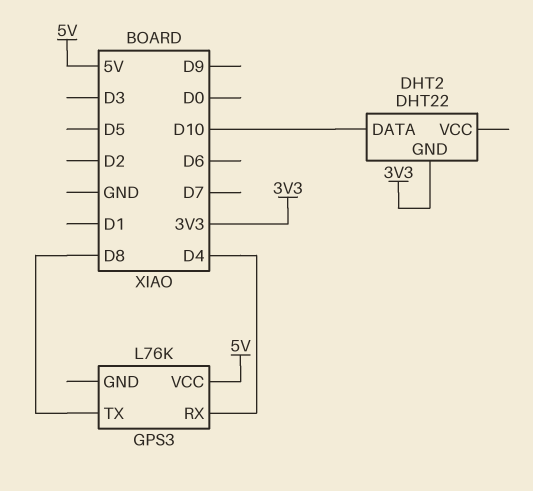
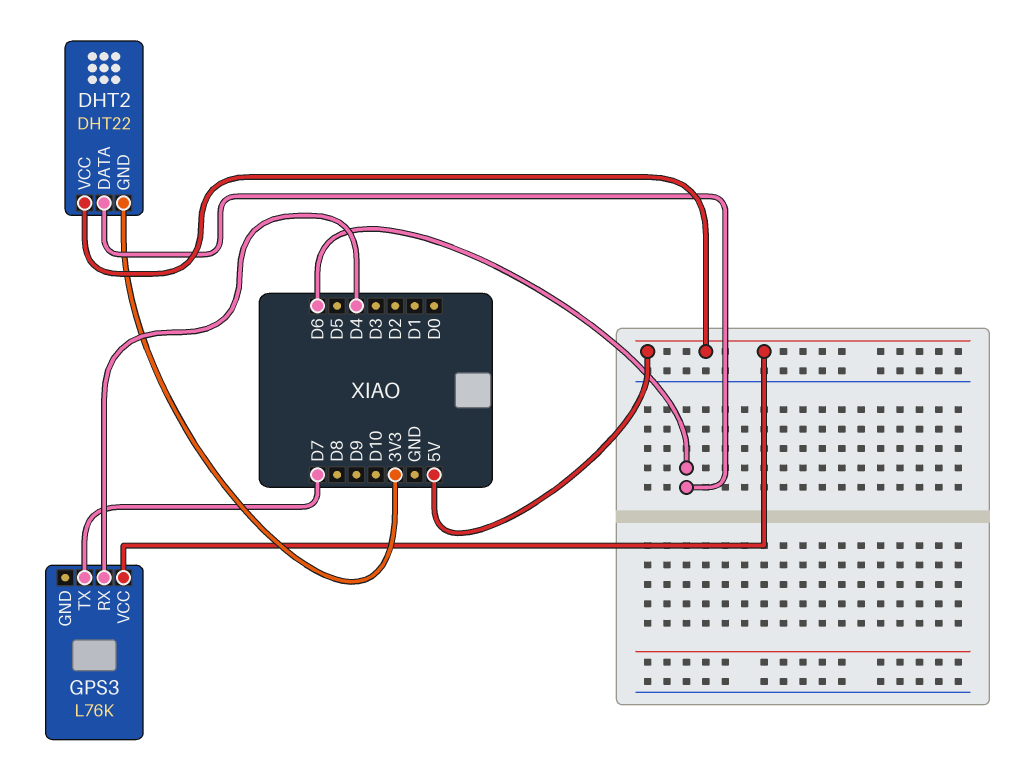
DHT2 pin DATA: D10 -> D6
DHT2 pin VCC: none -> 5V
GPS3 pin TX: D8 -> D7

